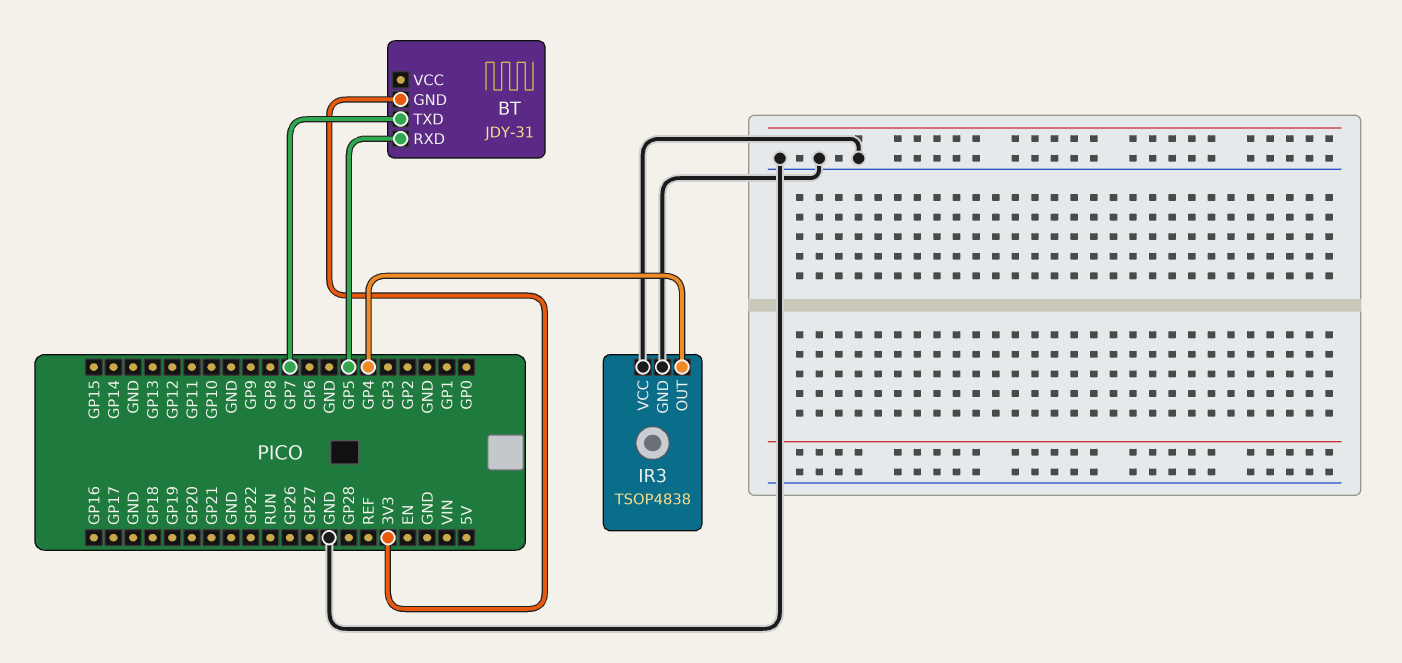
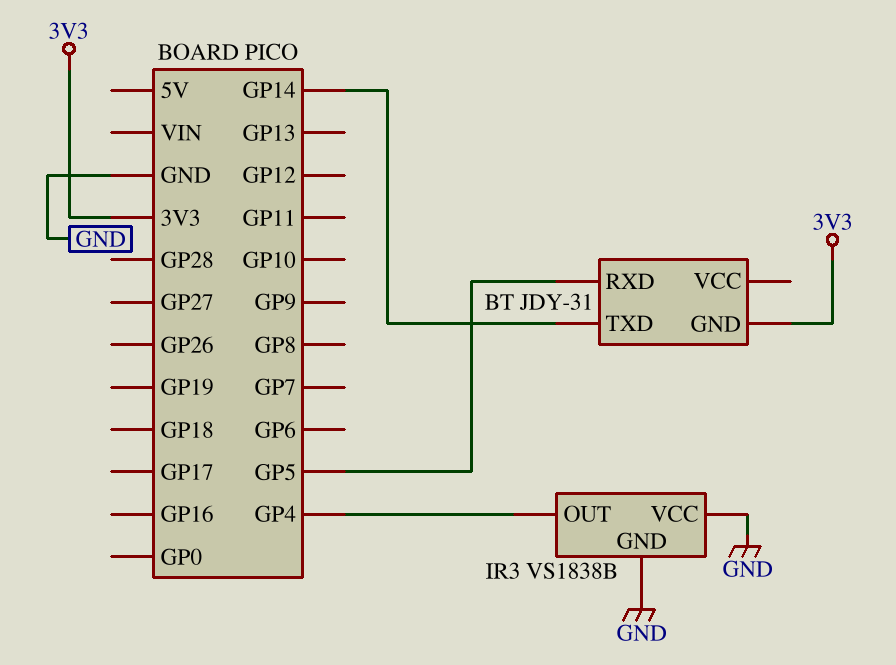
BT pin TXD: GP7 -> GP14
IR3: TSOP4838 -> VS1838B

